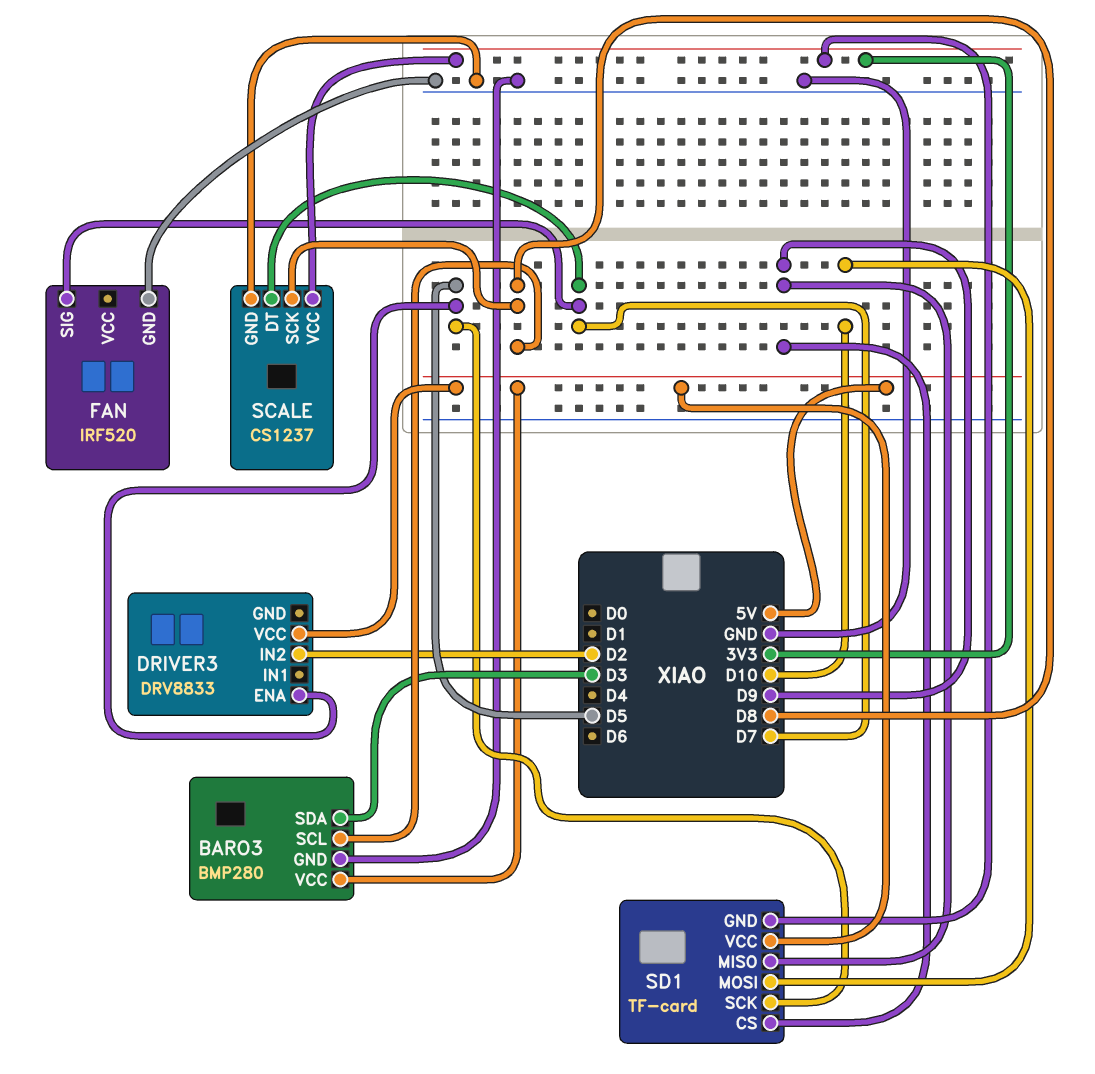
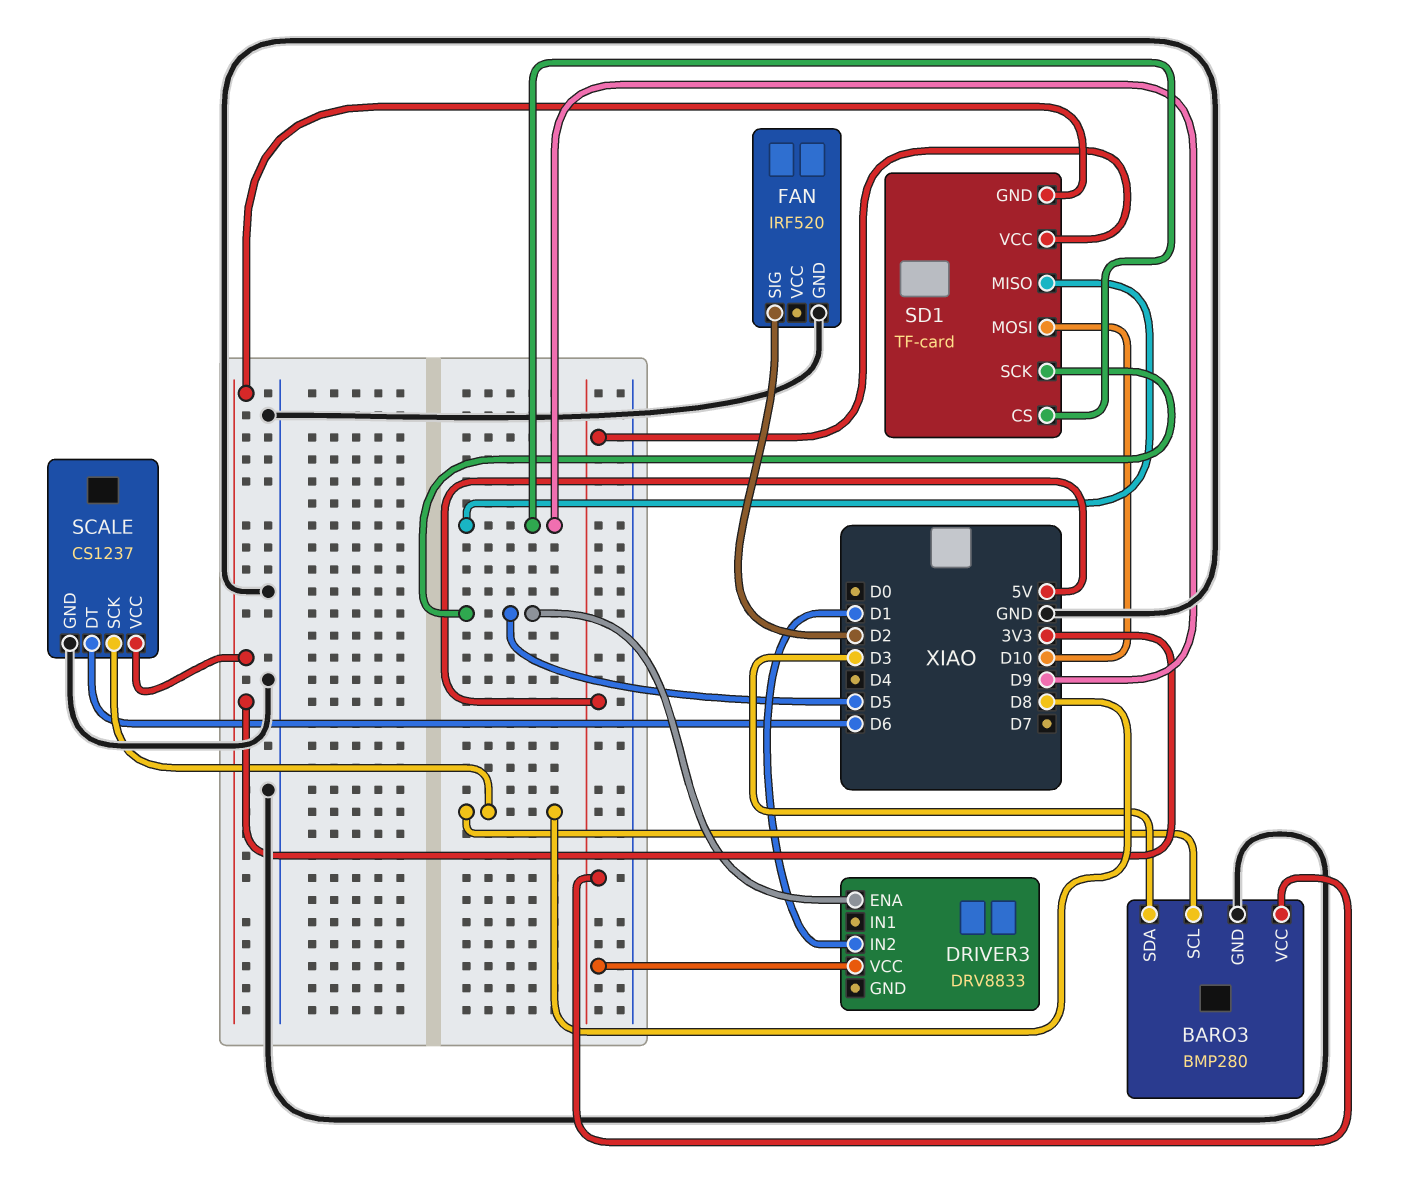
DRIVER3 pin IN2: D2 -> D1
FAN pin SIG: D7 -> D2
SCALE pin DT: D7 -> D6

